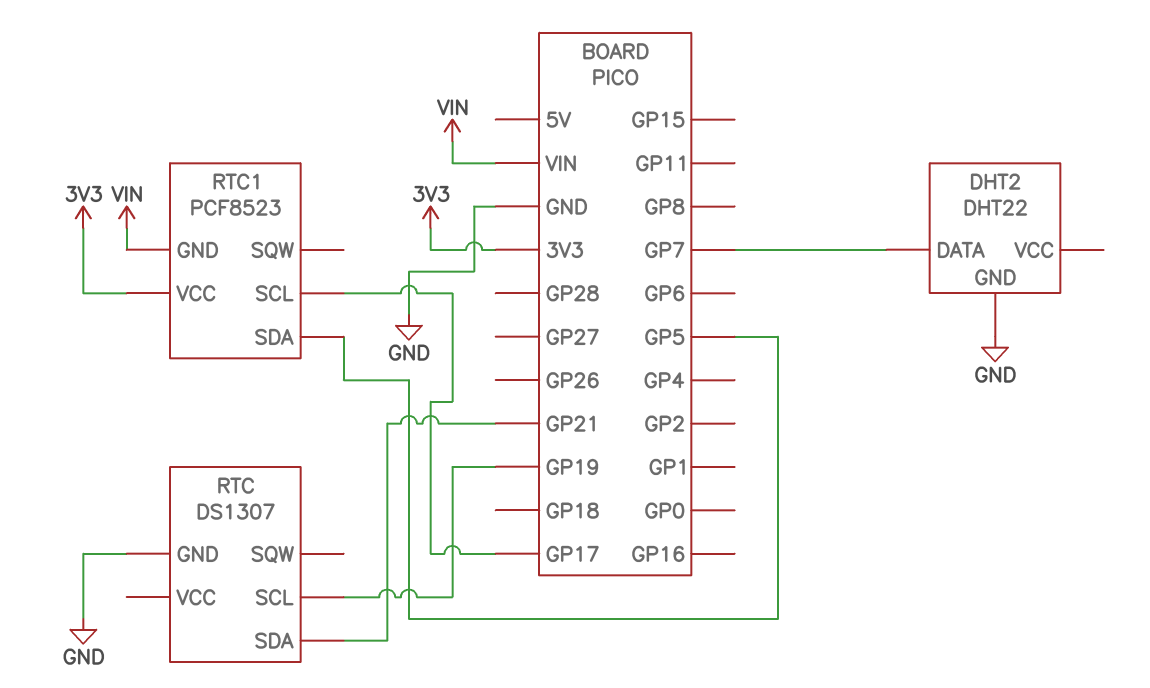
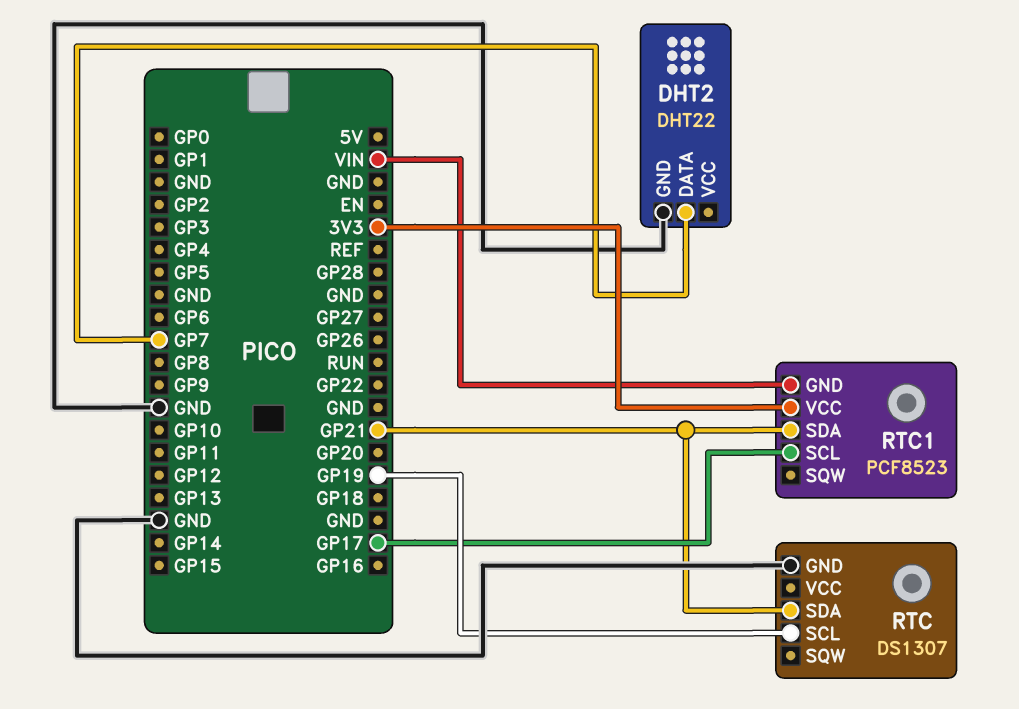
RTC1 pin SDA: GP5 -> GP21

